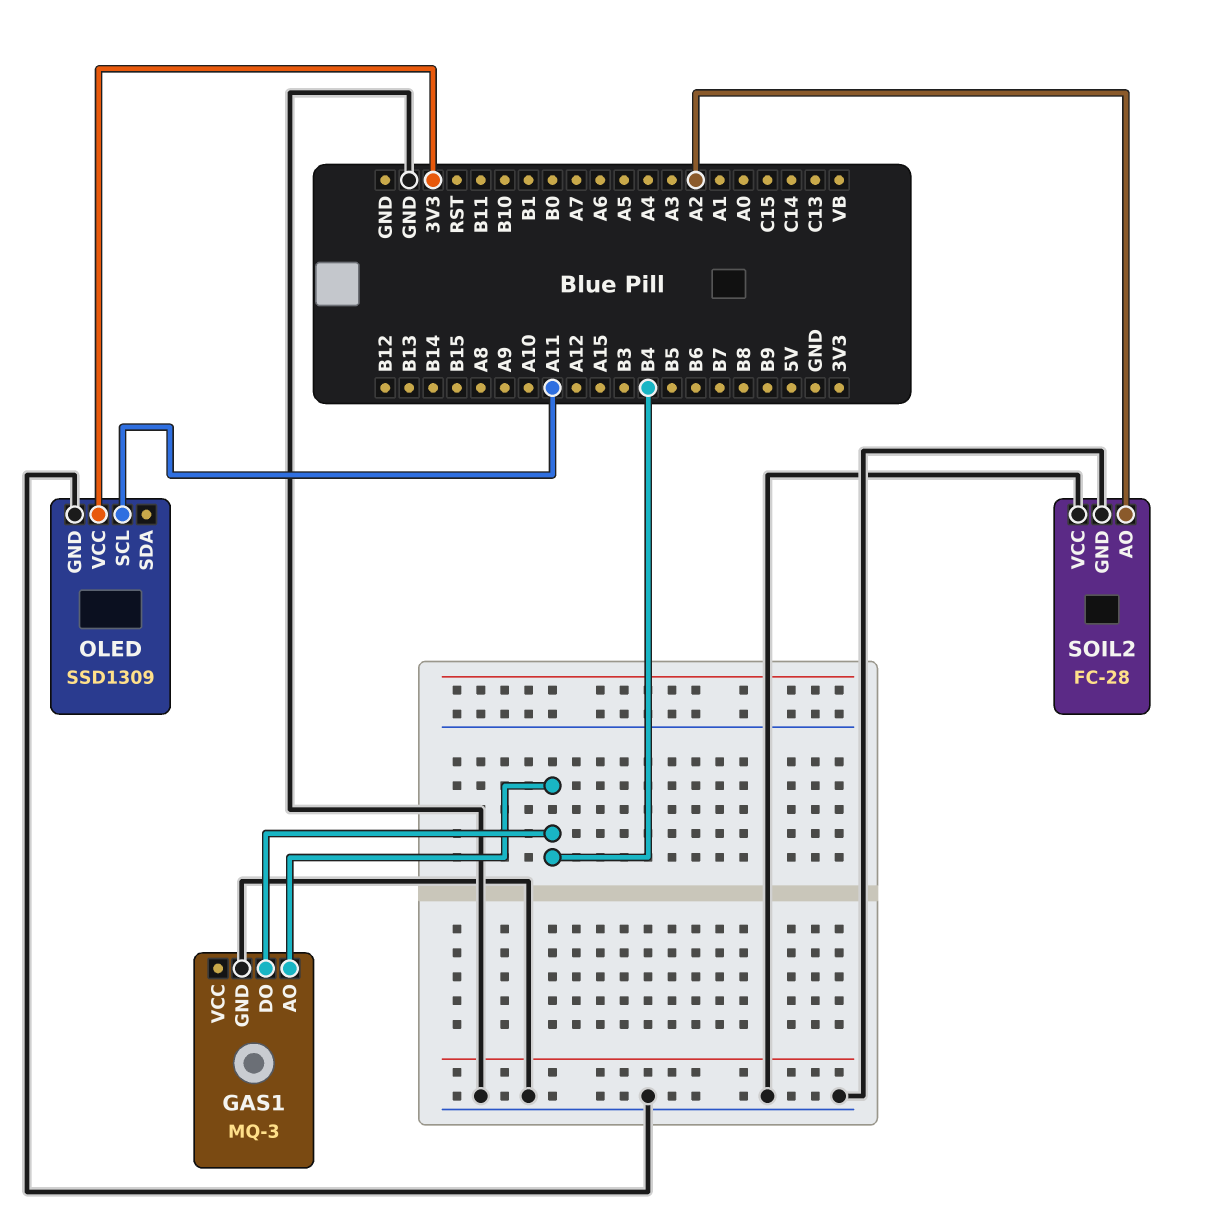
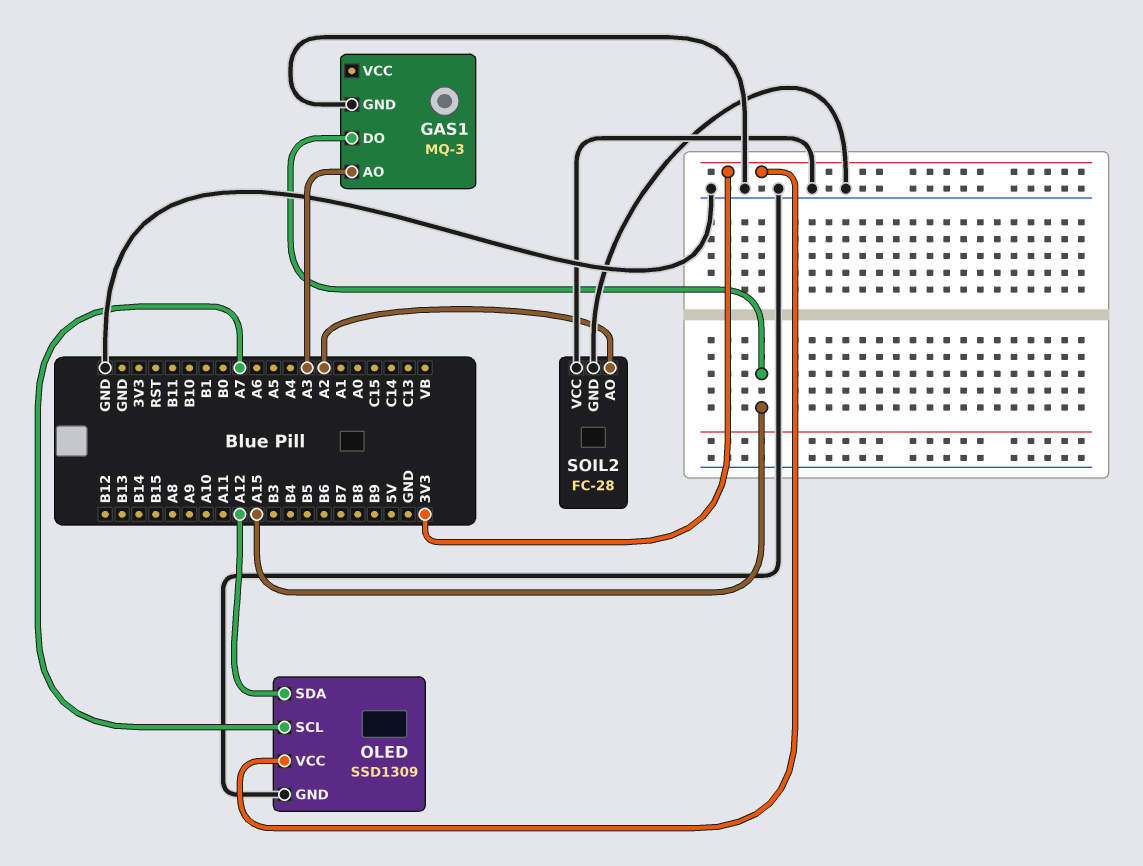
GAS1 pin AO: B4 -> A3
GAS1 pin DO: B4 -> A15
OLED pin SCL: A11 -> A7
OLED pin SDA: none -> A12

